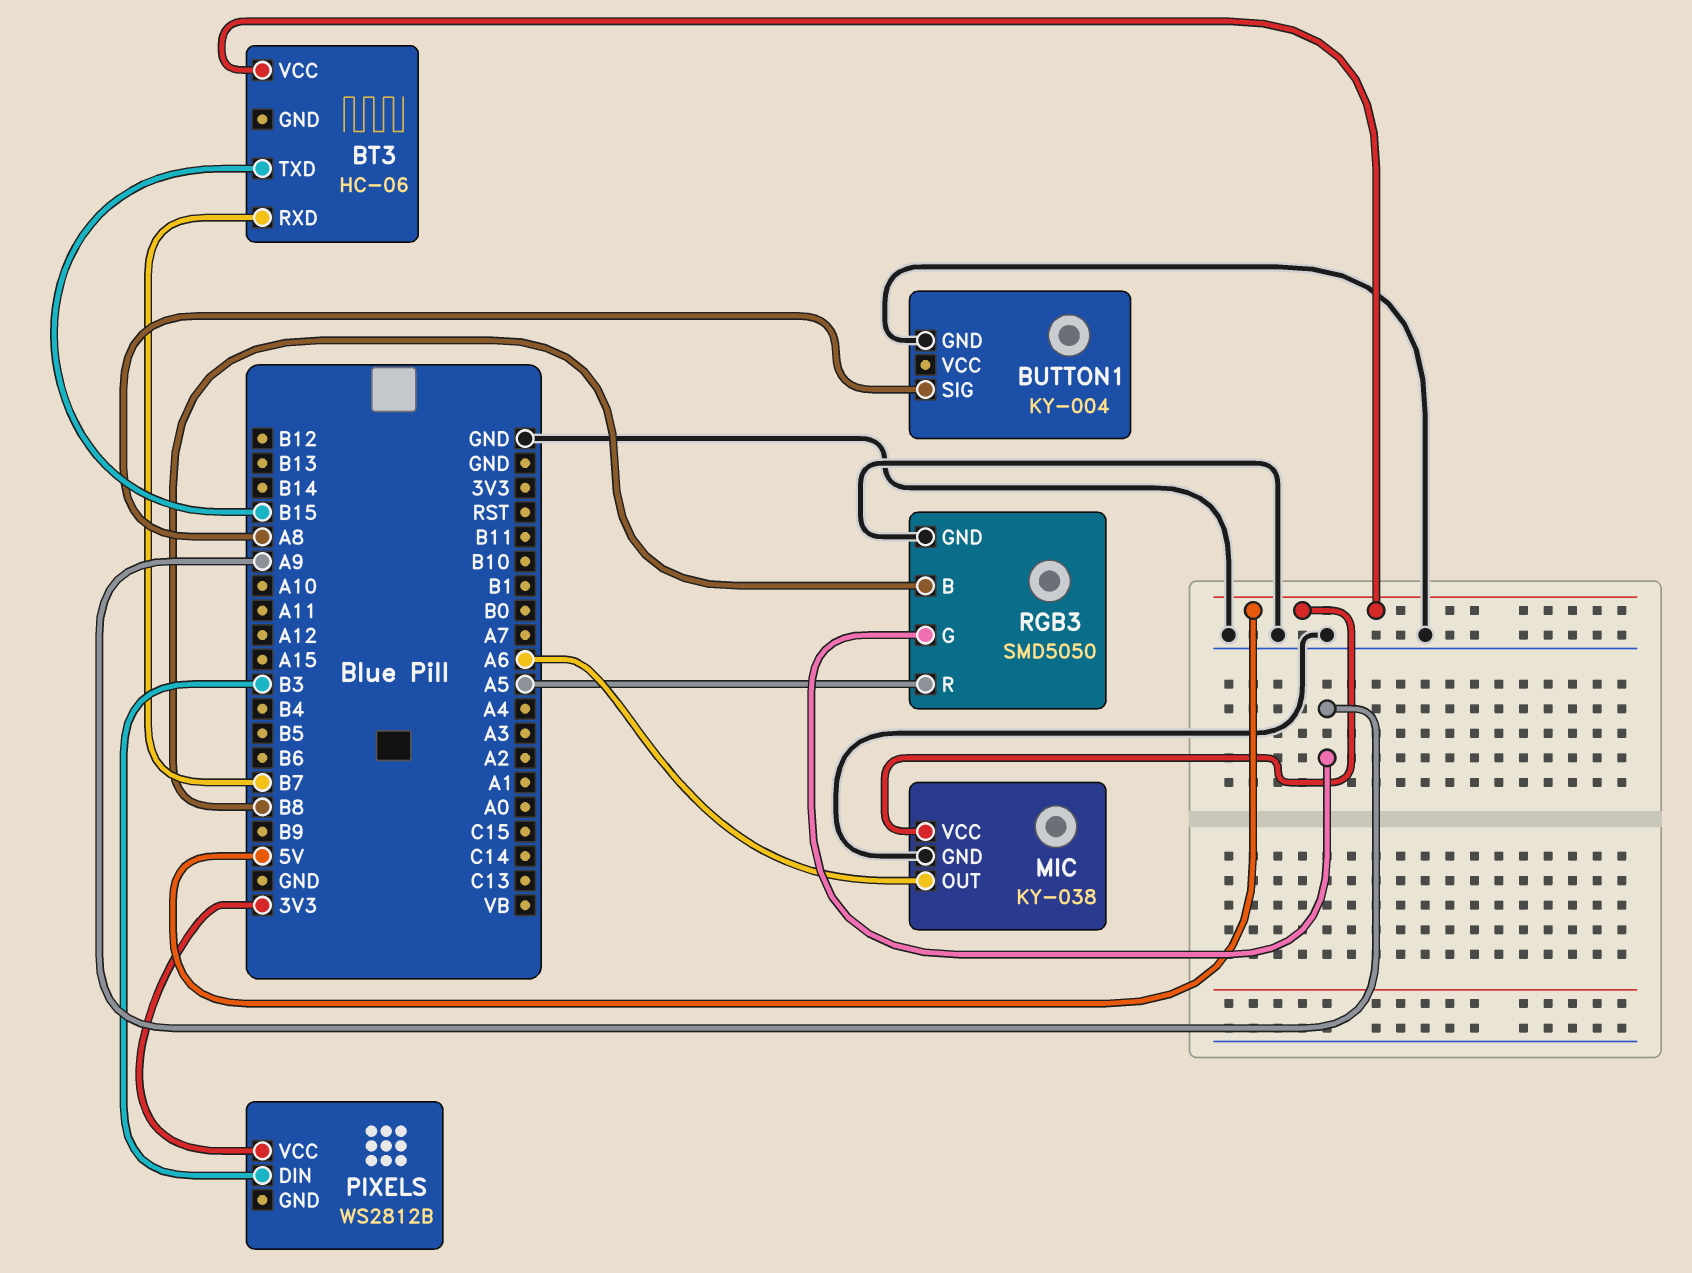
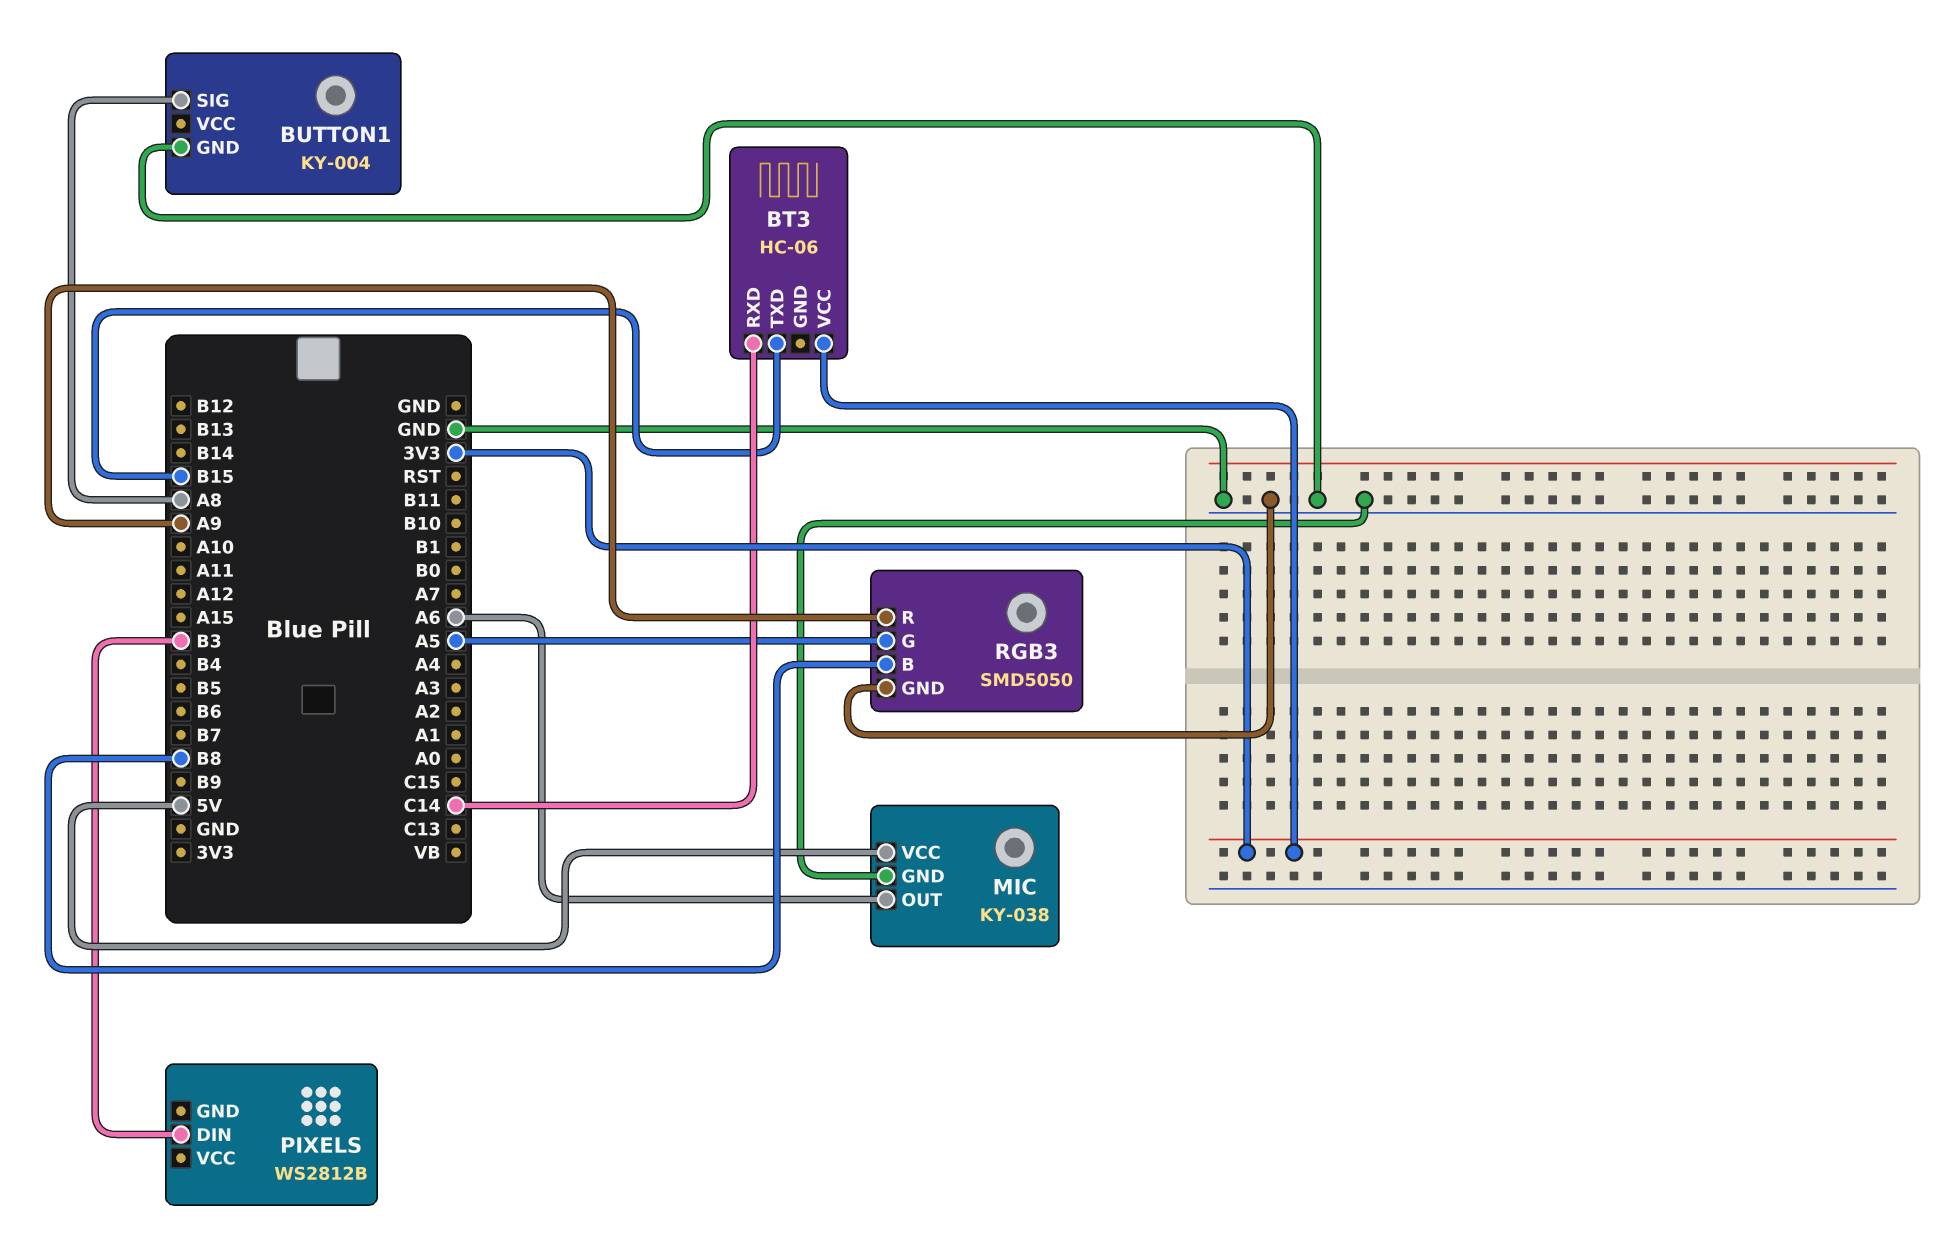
BT3 pin RXD: B7 -> C14
BT3 pin VCC: 5V -> 3V3
PIXELS pin VCC: 3V3 -> none
RGB3 pin G: A9 -> A5
RGB3 pin R: A5 -> A9

